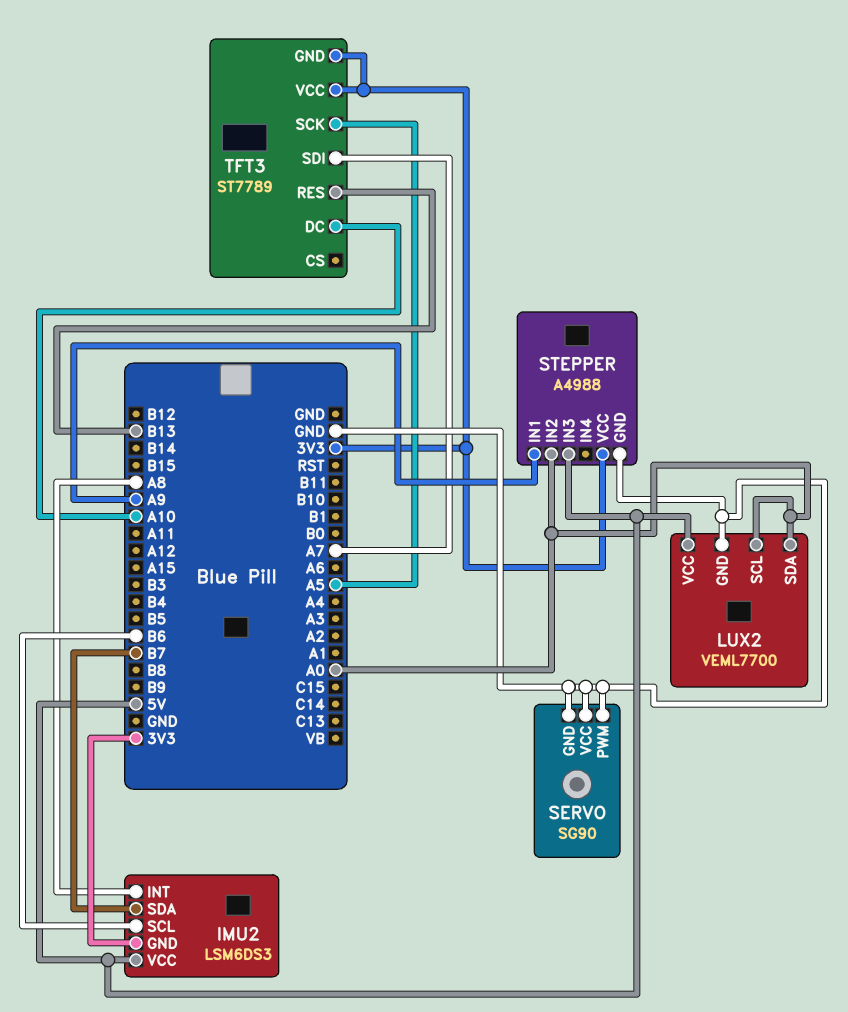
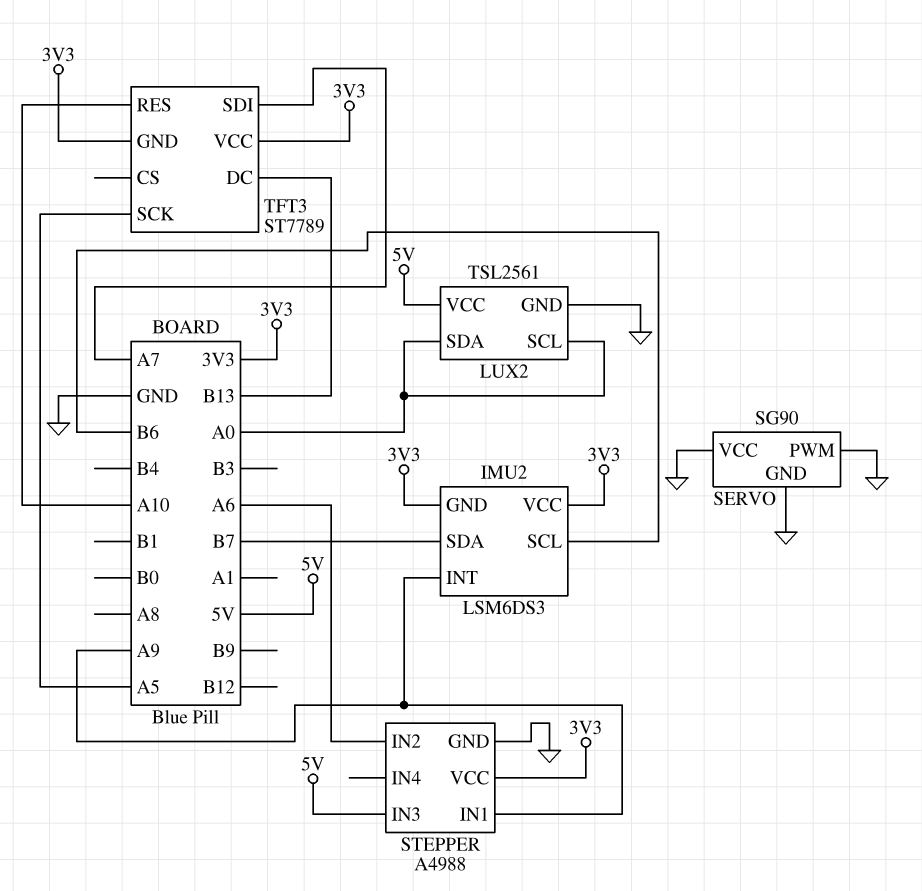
IMU2 pin INT: A8 -> A9
IMU2 pin VCC: 5V -> 3V3
LUX2: VEML7700 -> TSL2561
STEPPER pin IN2: A0 -> A6
TFT3 pin DC: A10 -> B13
TFT3 pin RES: B13 -> A10

